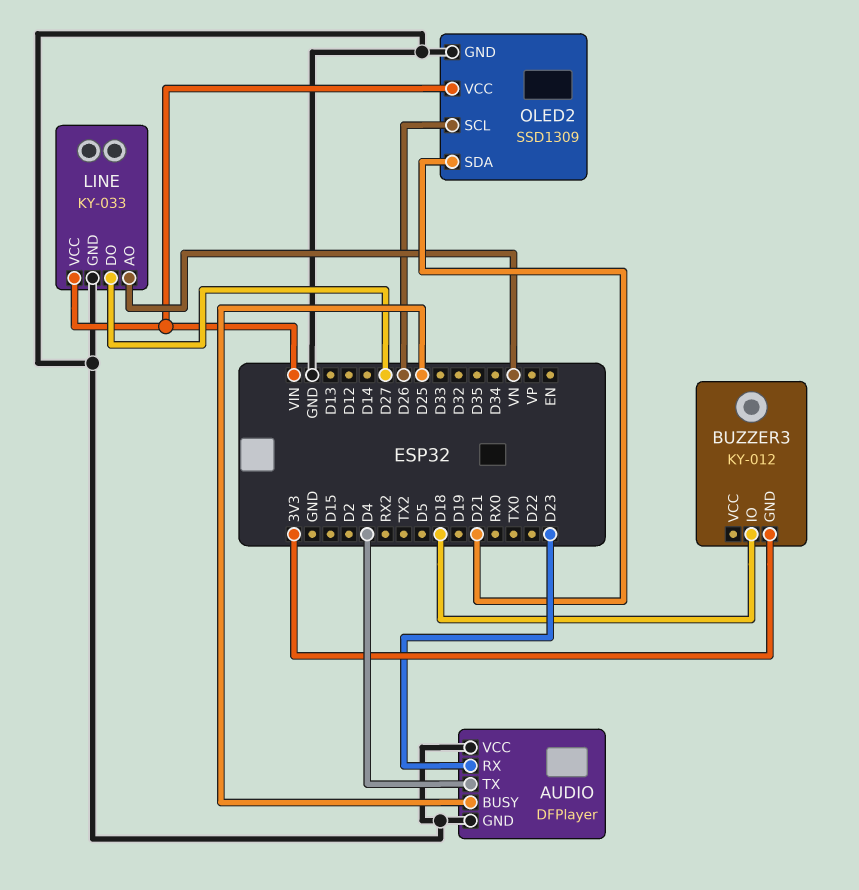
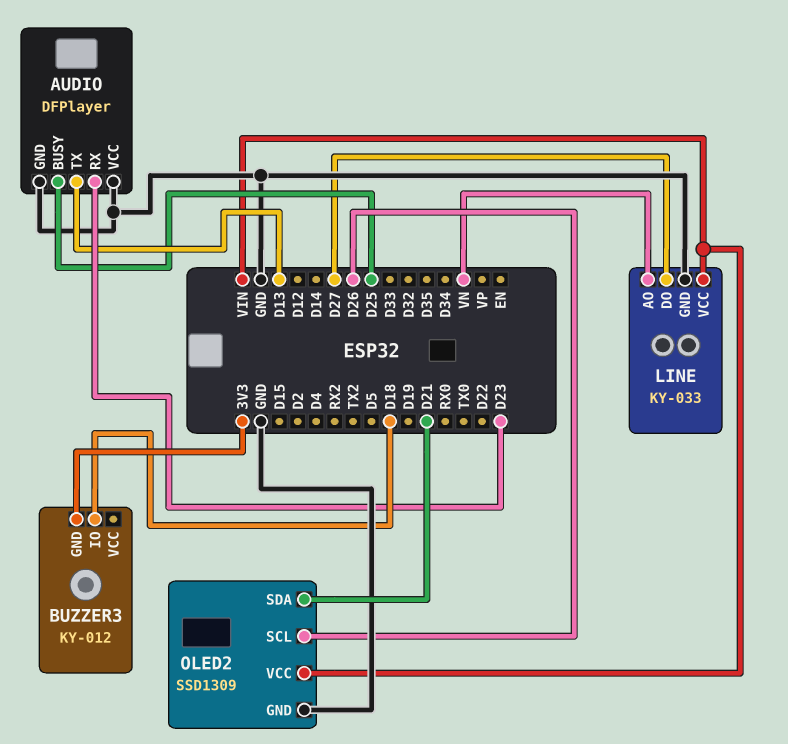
AUDIO pin TX: D4 -> D13

